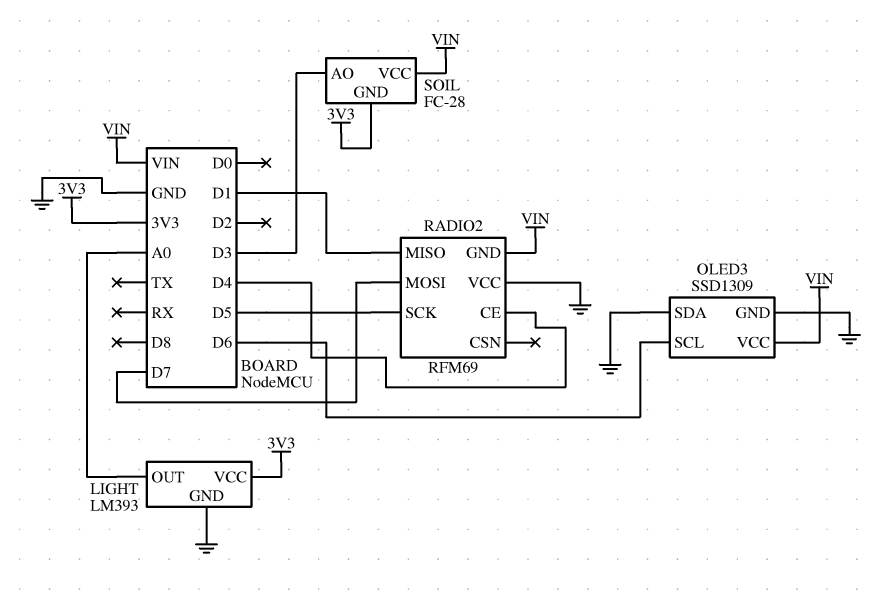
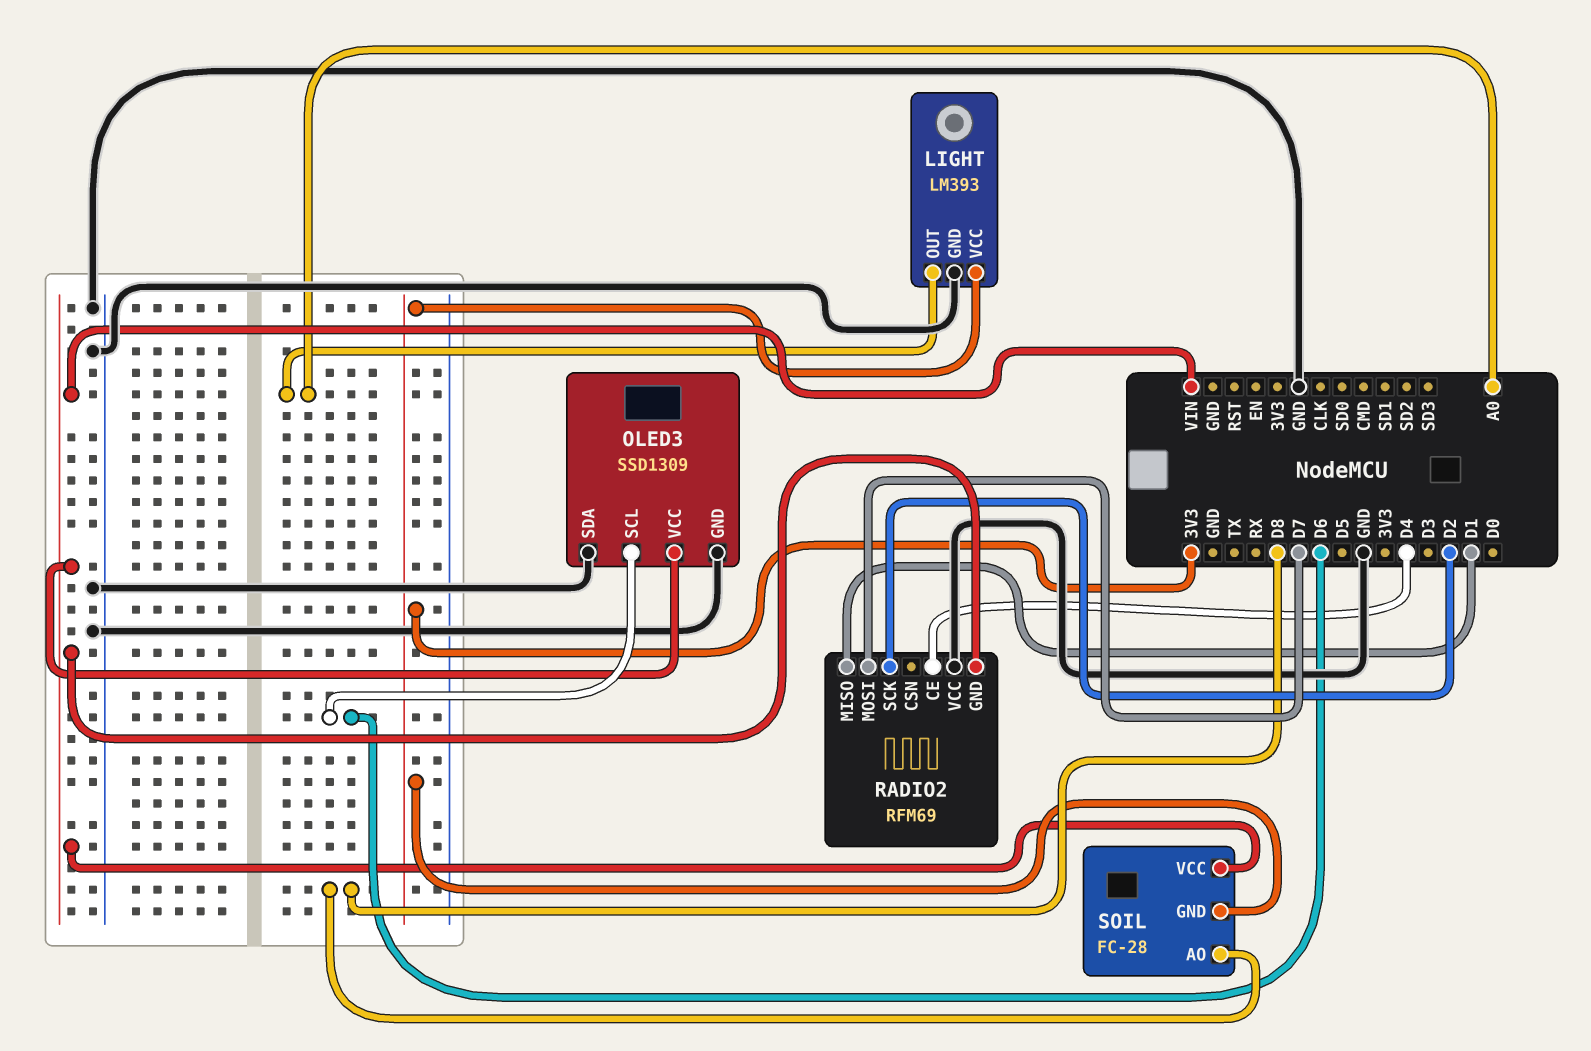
RADIO2 pin SCK: D5 -> D2
SOIL pin AO: D3 -> D8

